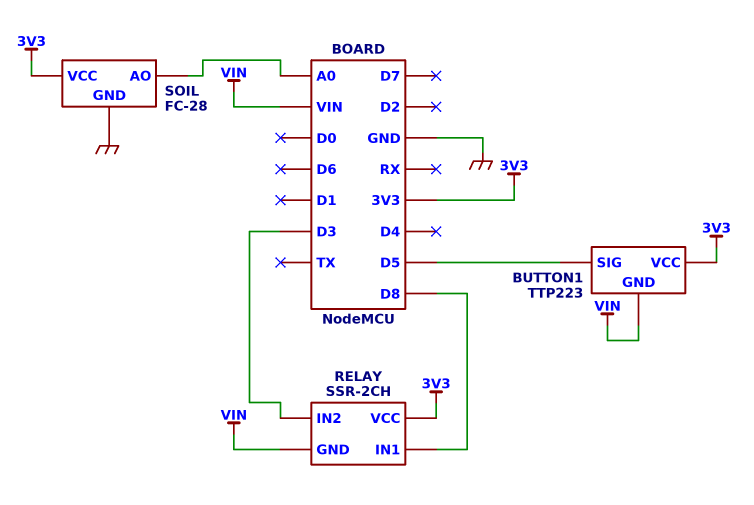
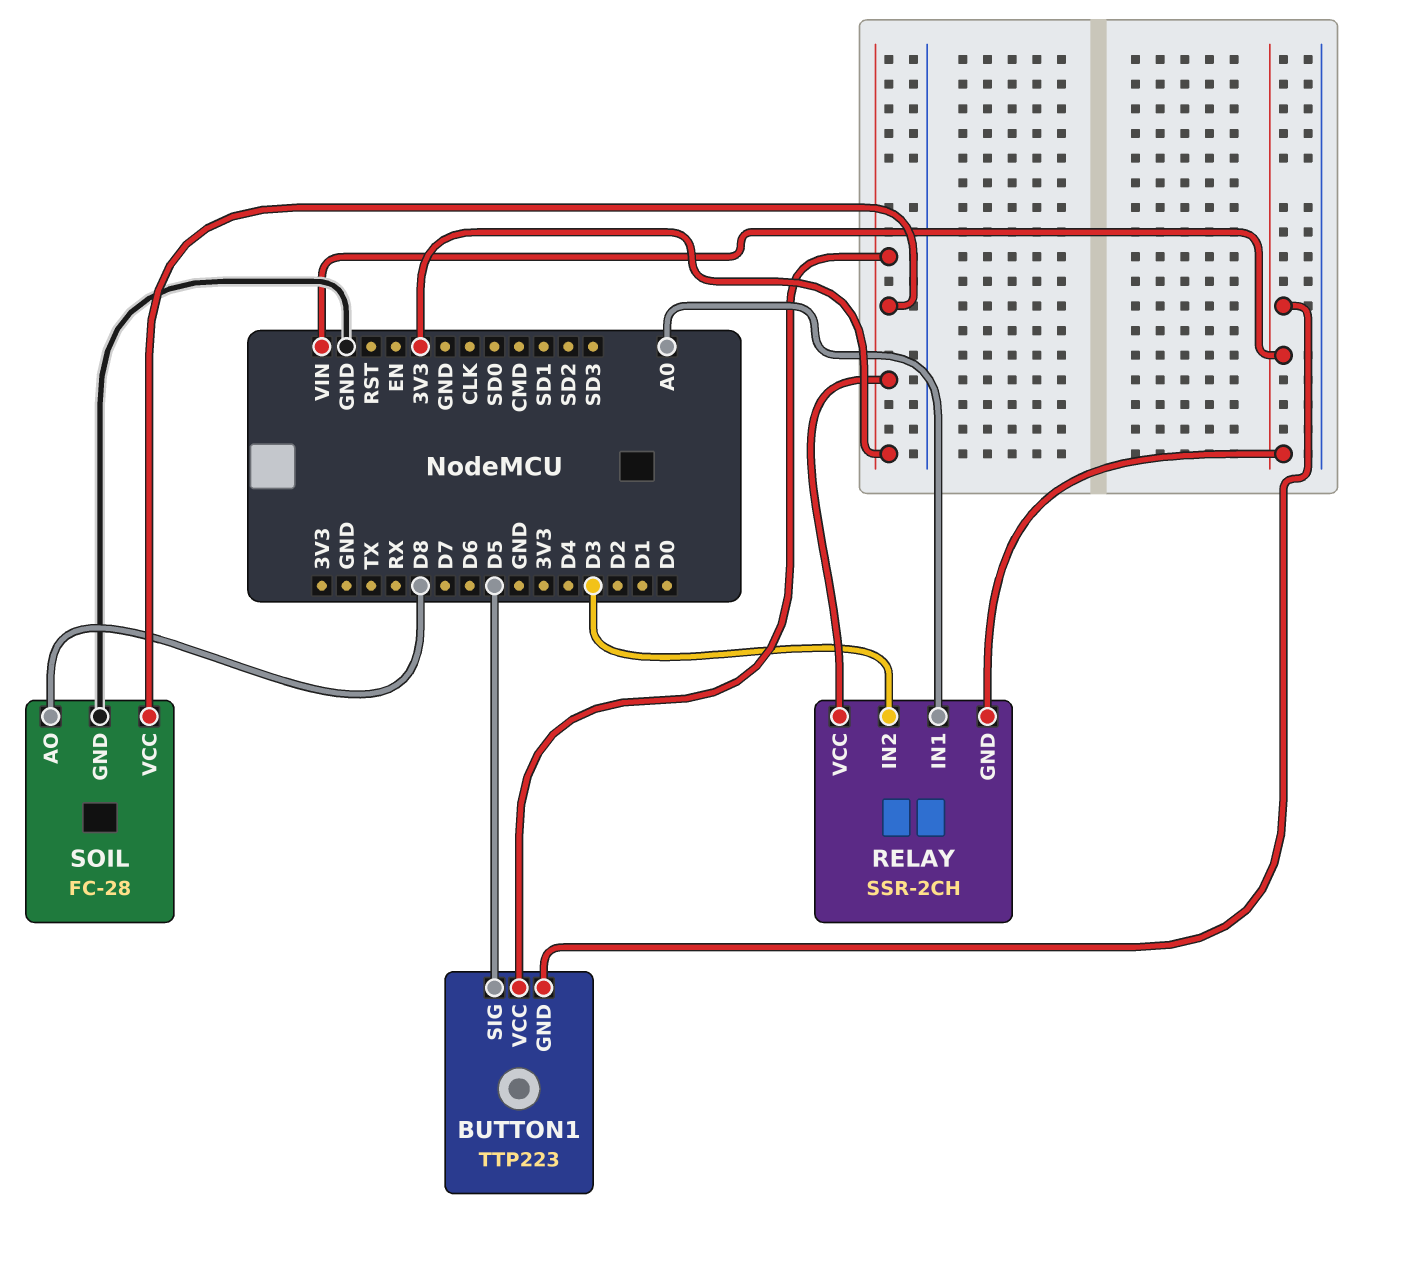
RELAY pin IN1: D8 -> A0
SOIL pin AO: A0 -> D8

